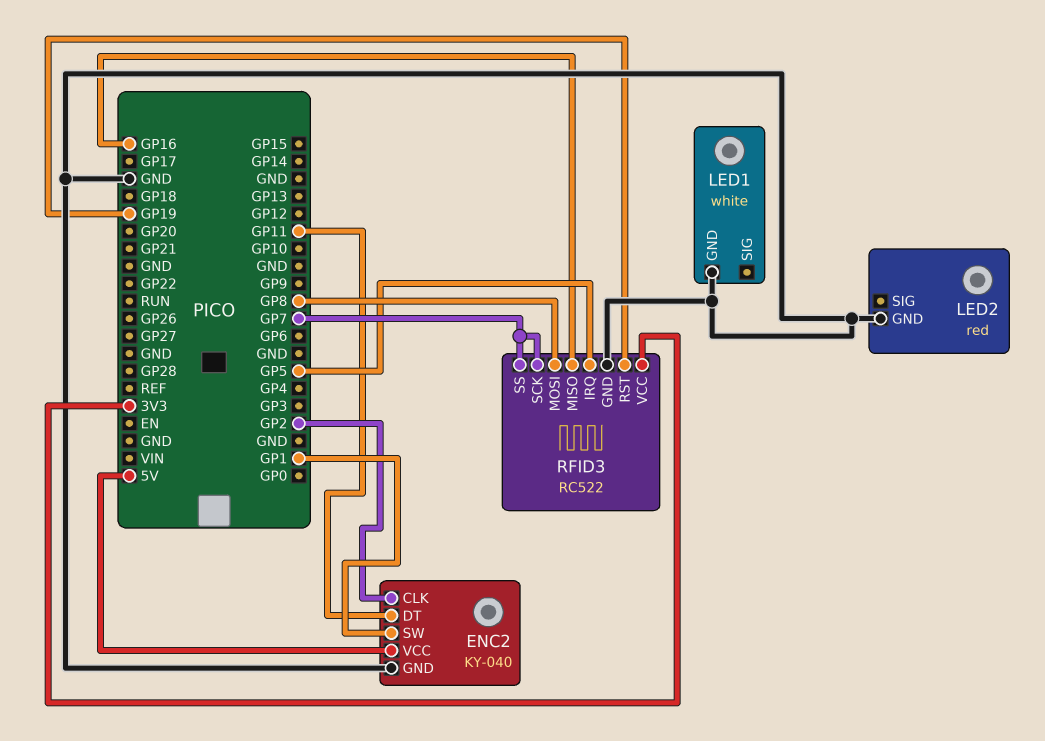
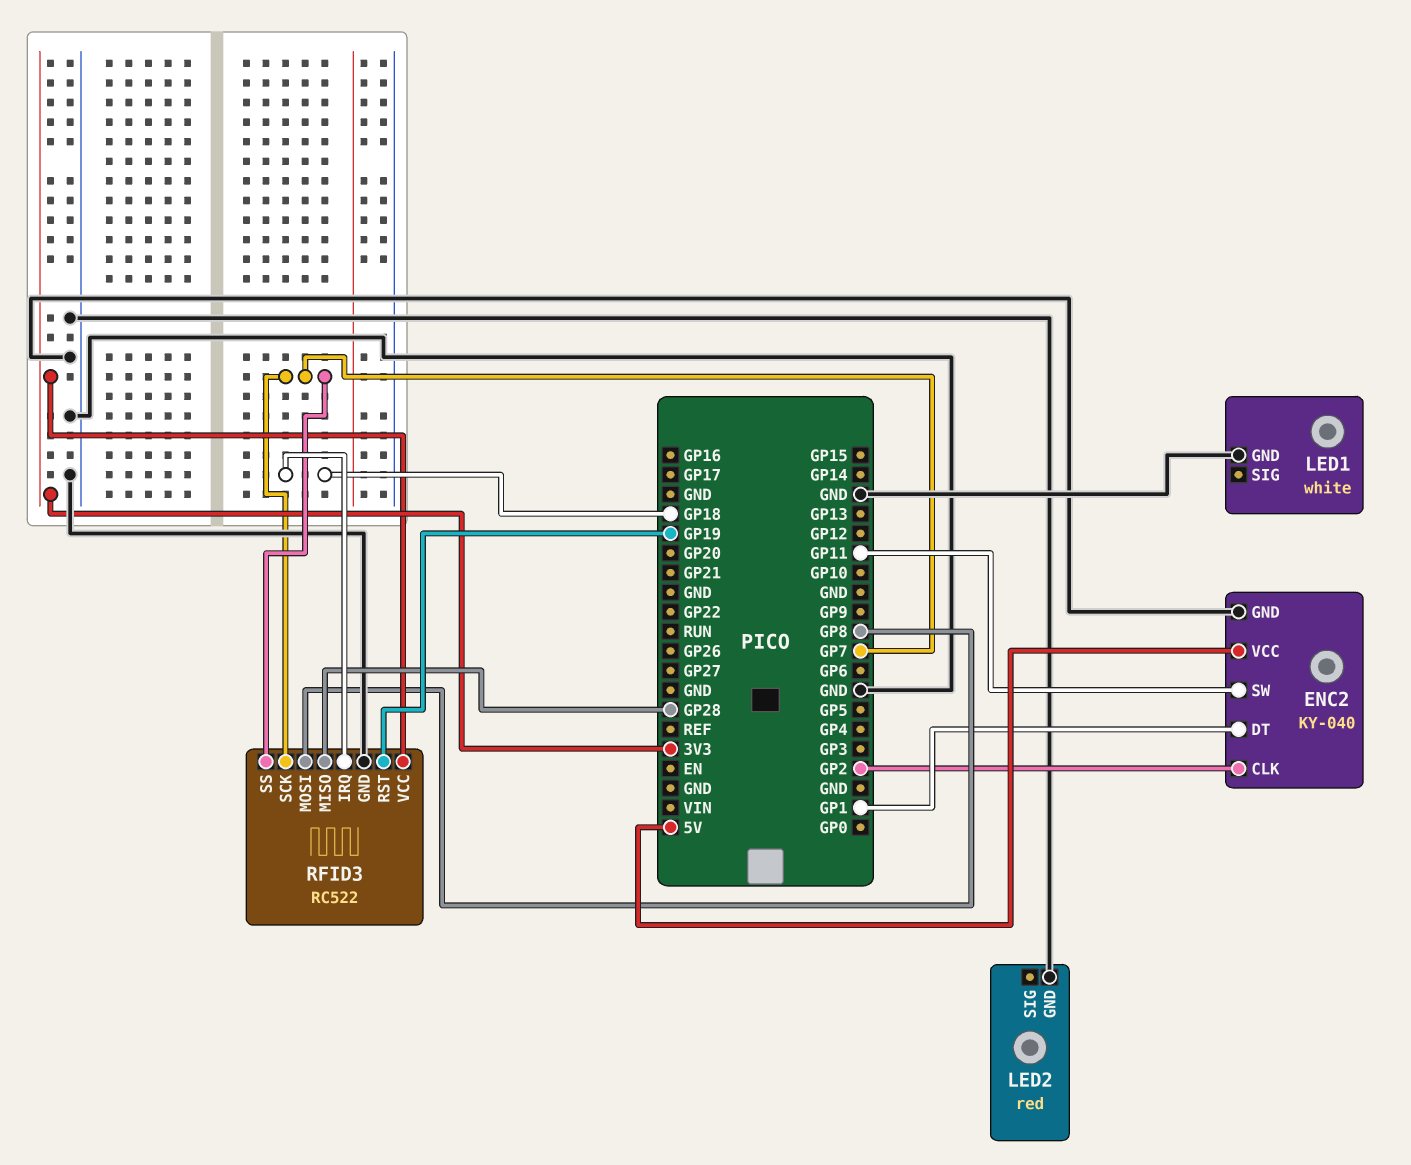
ENC2 pin DT: GP11 -> GP1
ENC2 pin SW: GP1 -> GP11
RFID3 pin IRQ: GP5 -> GP18
RFID3 pin MISO: GP16 -> GP28

